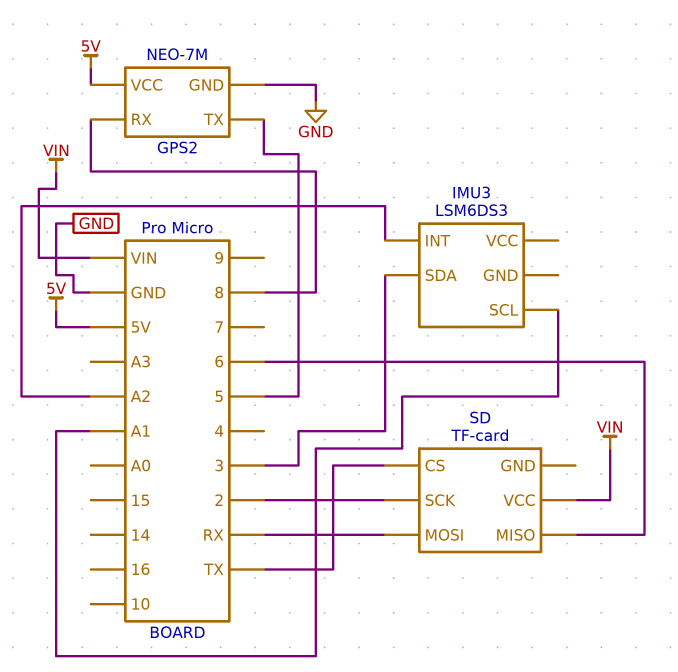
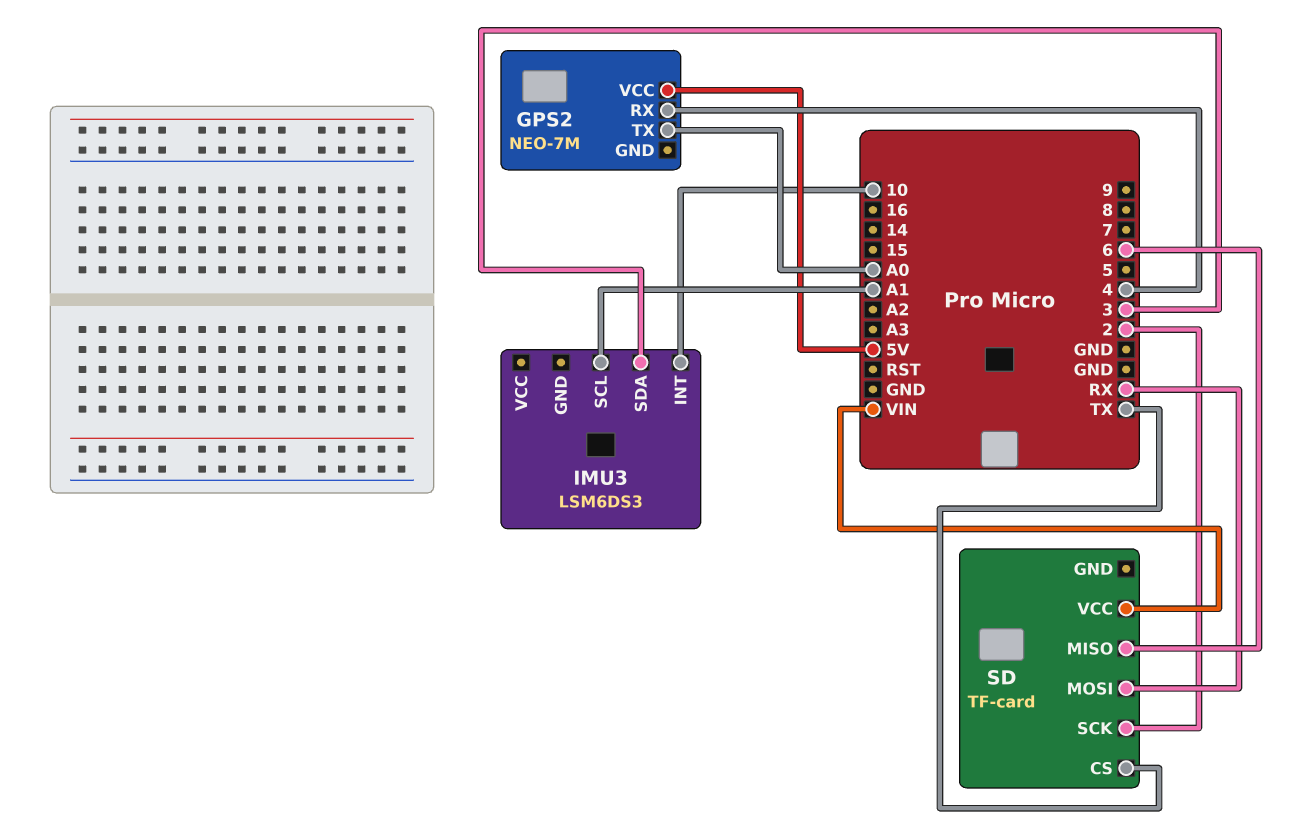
GPS2 pin GND: GND -> none
GPS2 pin RX: 8 -> 4
GPS2 pin TX: 5 -> A0
IMU3 pin INT: A2 -> 10

